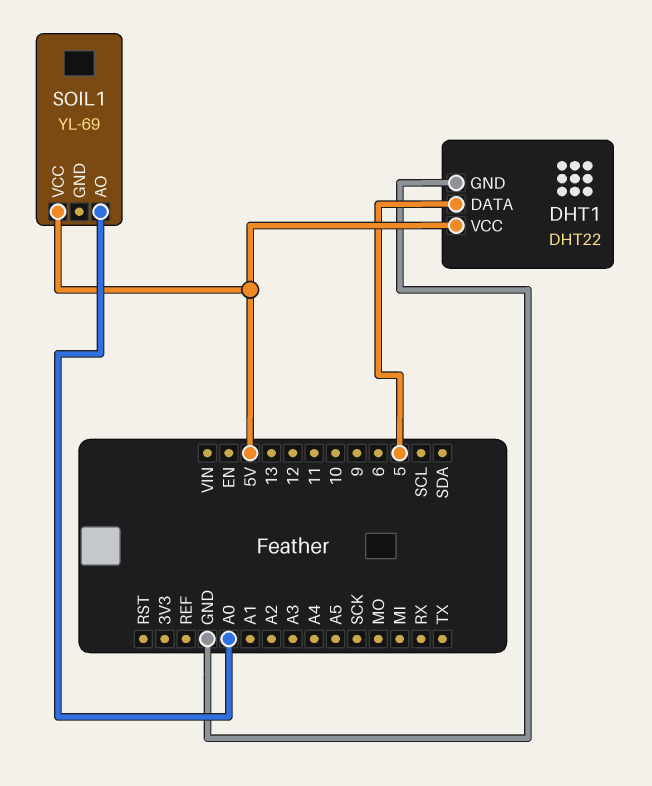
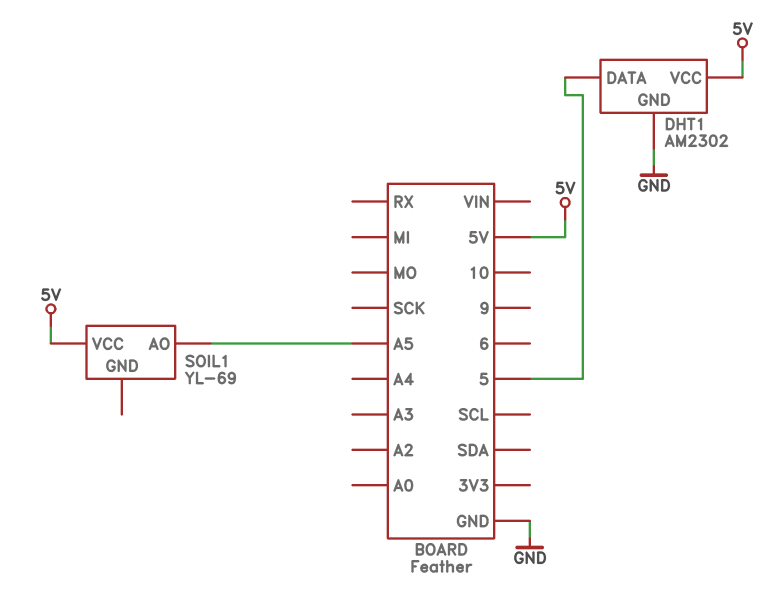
DHT1: DHT22 -> AM2302
SOIL1 pin AO: A0 -> A5

